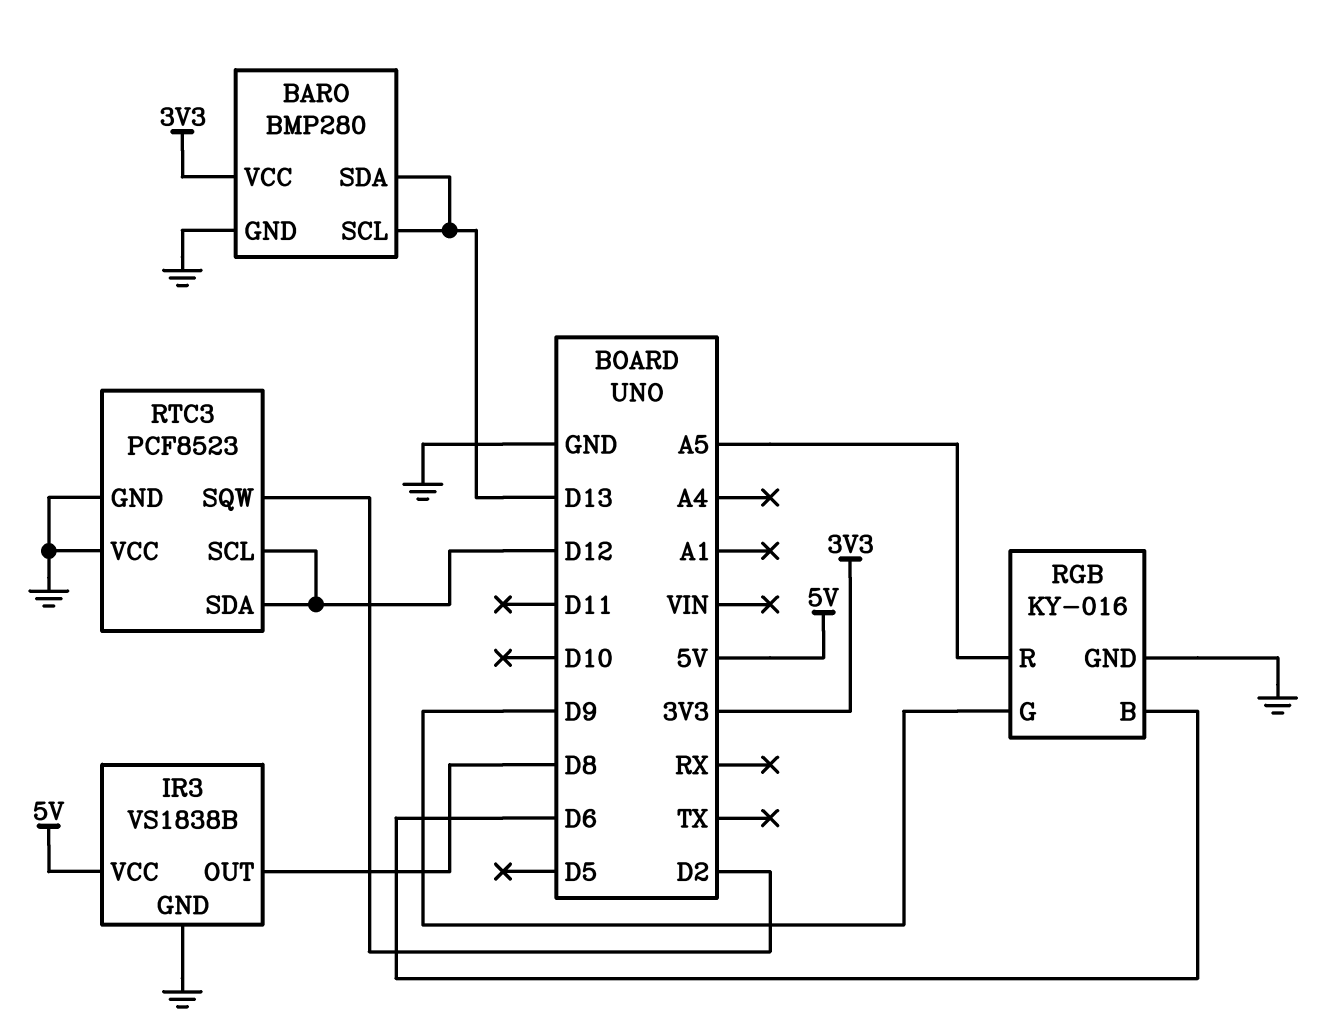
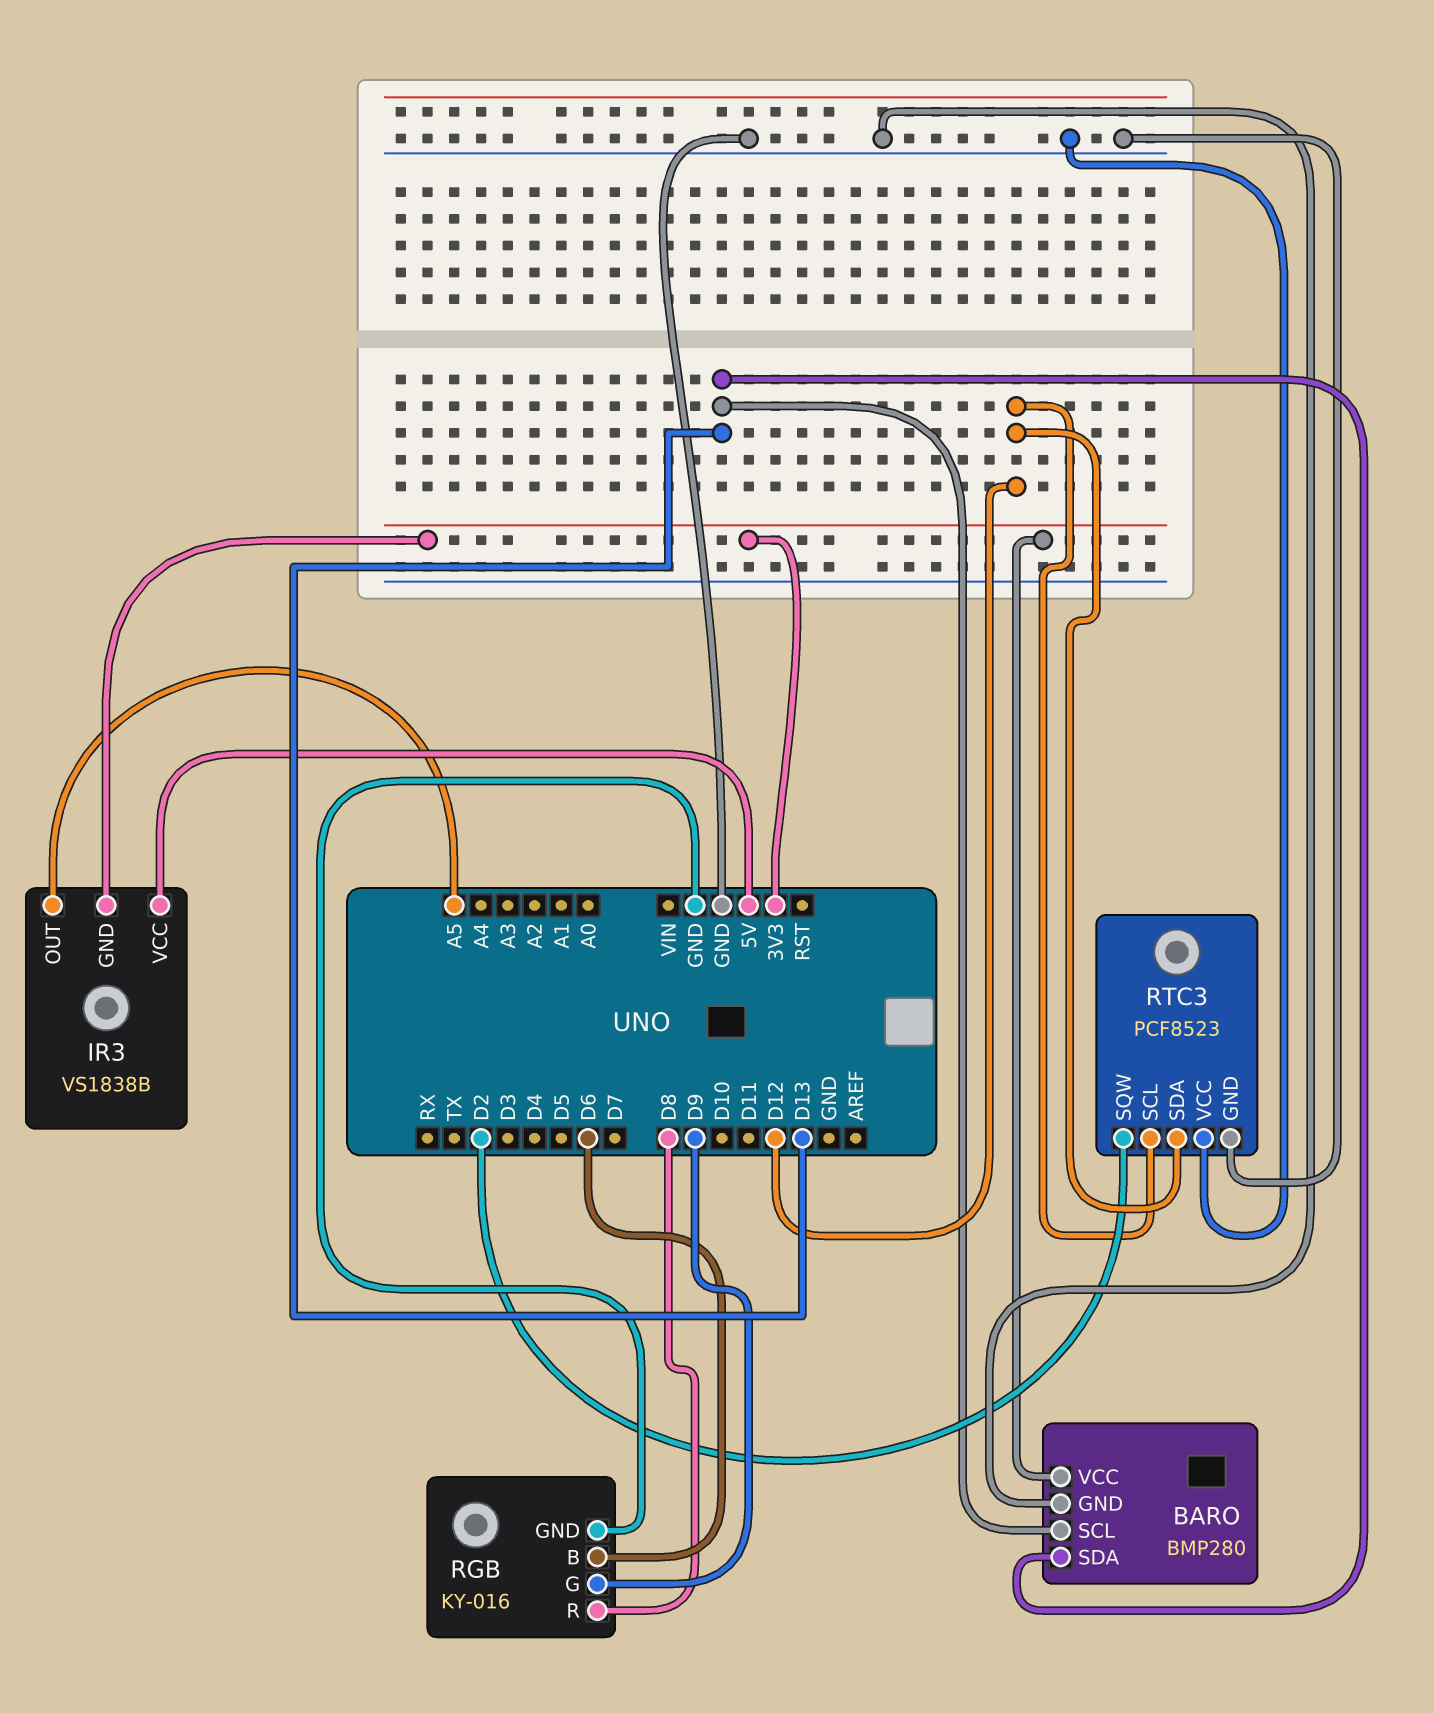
IR3 pin GND: GND -> 3V3
IR3 pin OUT: D8 -> A5
RGB pin R: A5 -> D8

